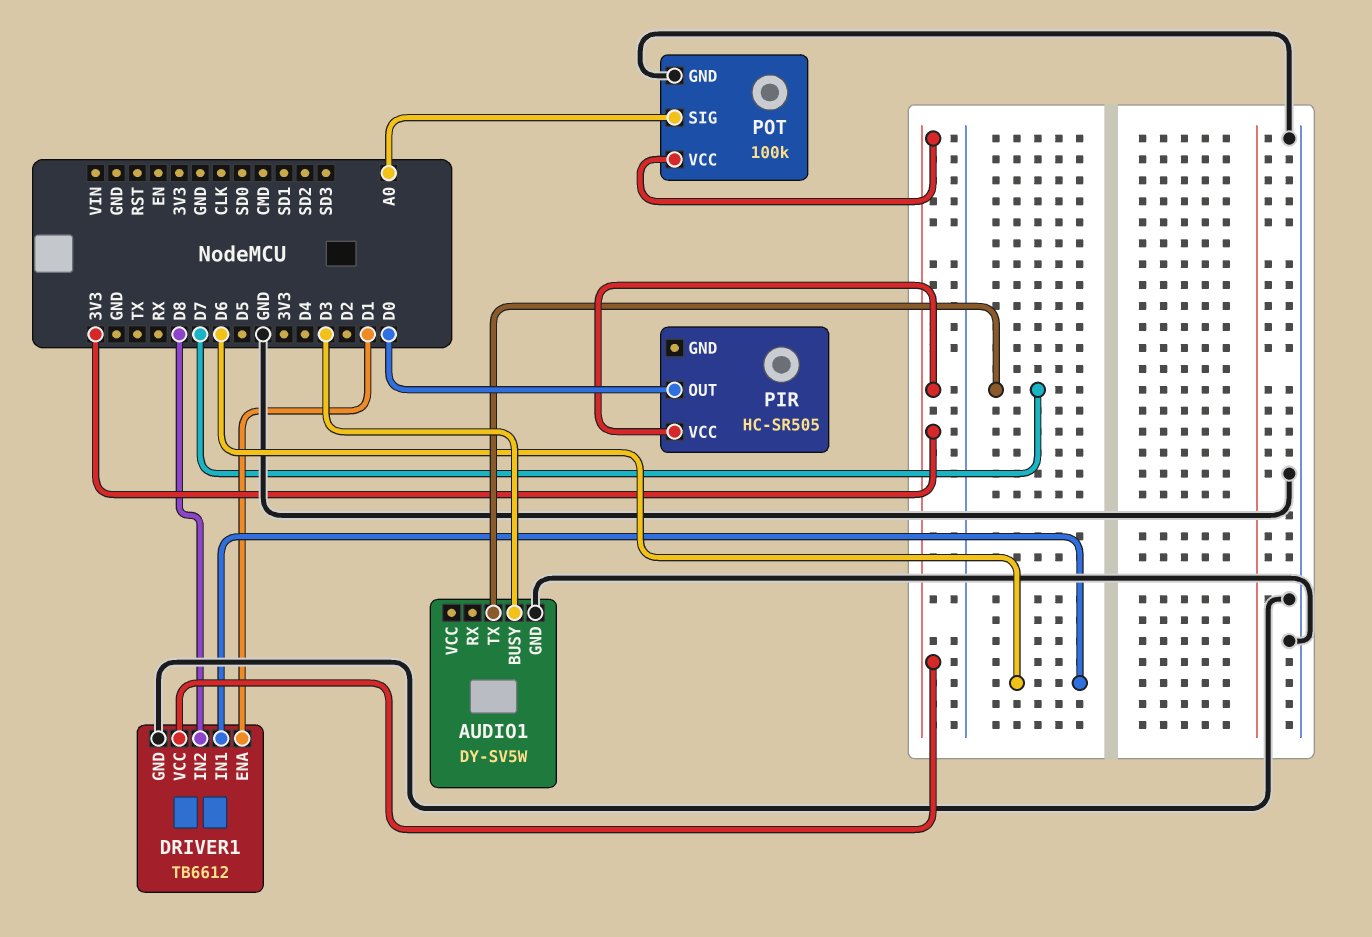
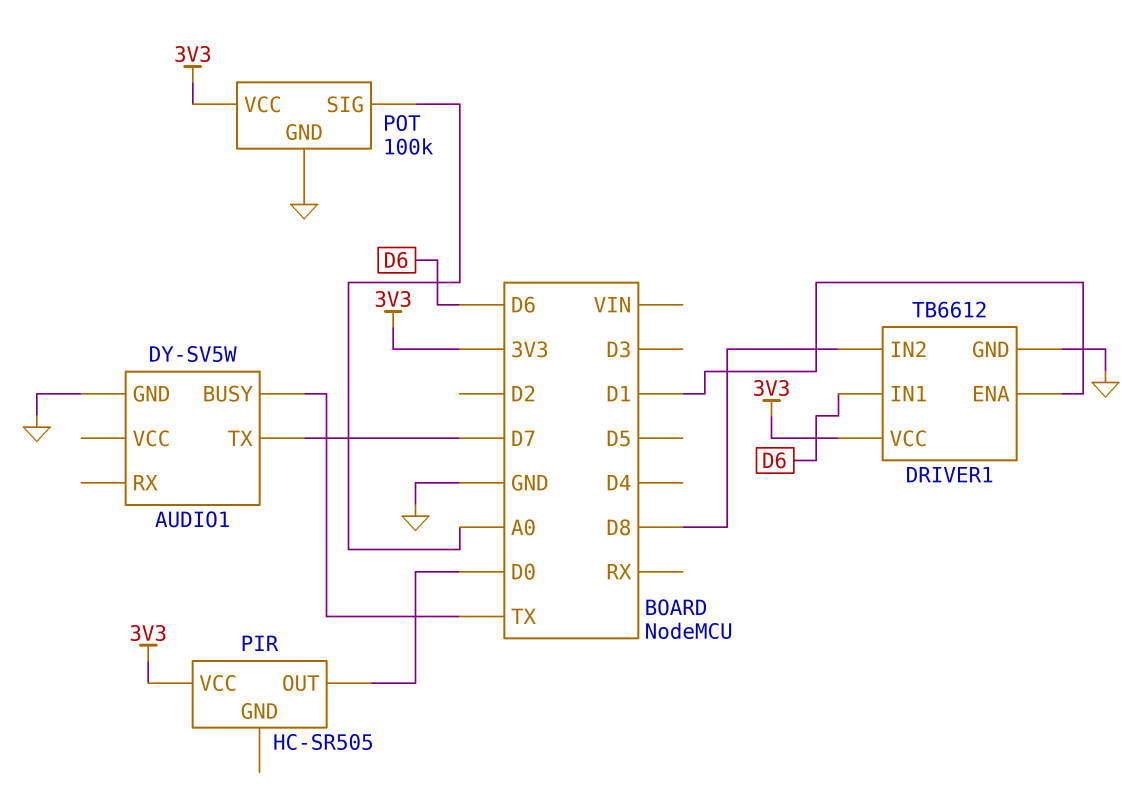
AUDIO1 pin BUSY: D3 -> TX

